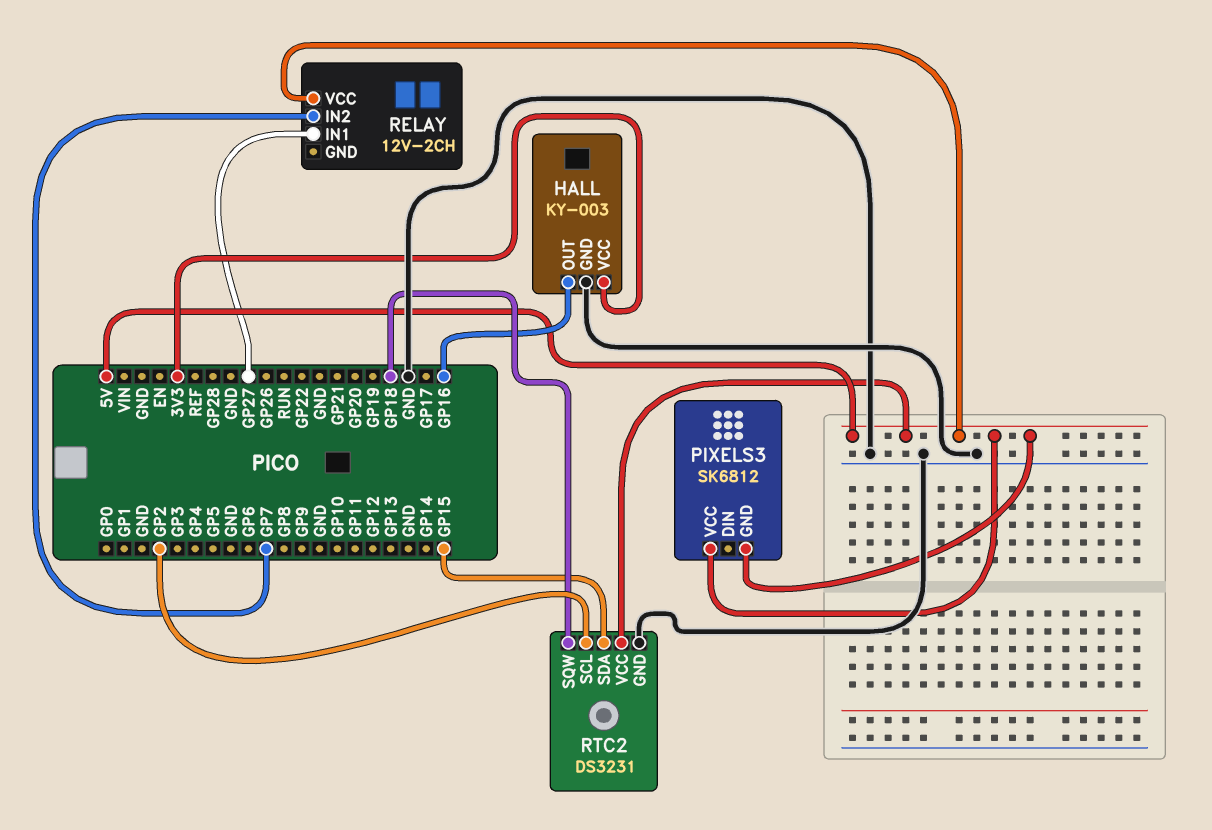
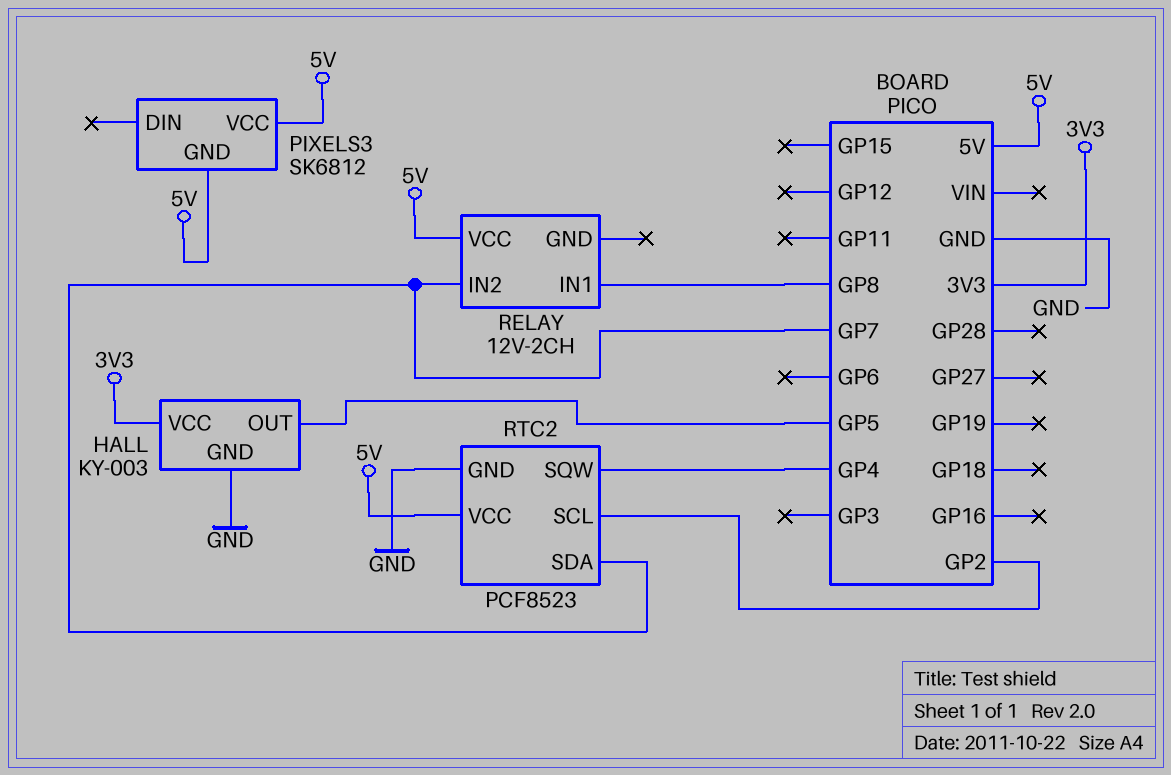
HALL pin OUT: GP16 -> GP5
RELAY pin IN1: GP27 -> GP8
RTC2: DS3231 -> PCF8523
RTC2 pin SDA: GP15 -> GP7
RTC2 pin SQW: GP18 -> GP4

